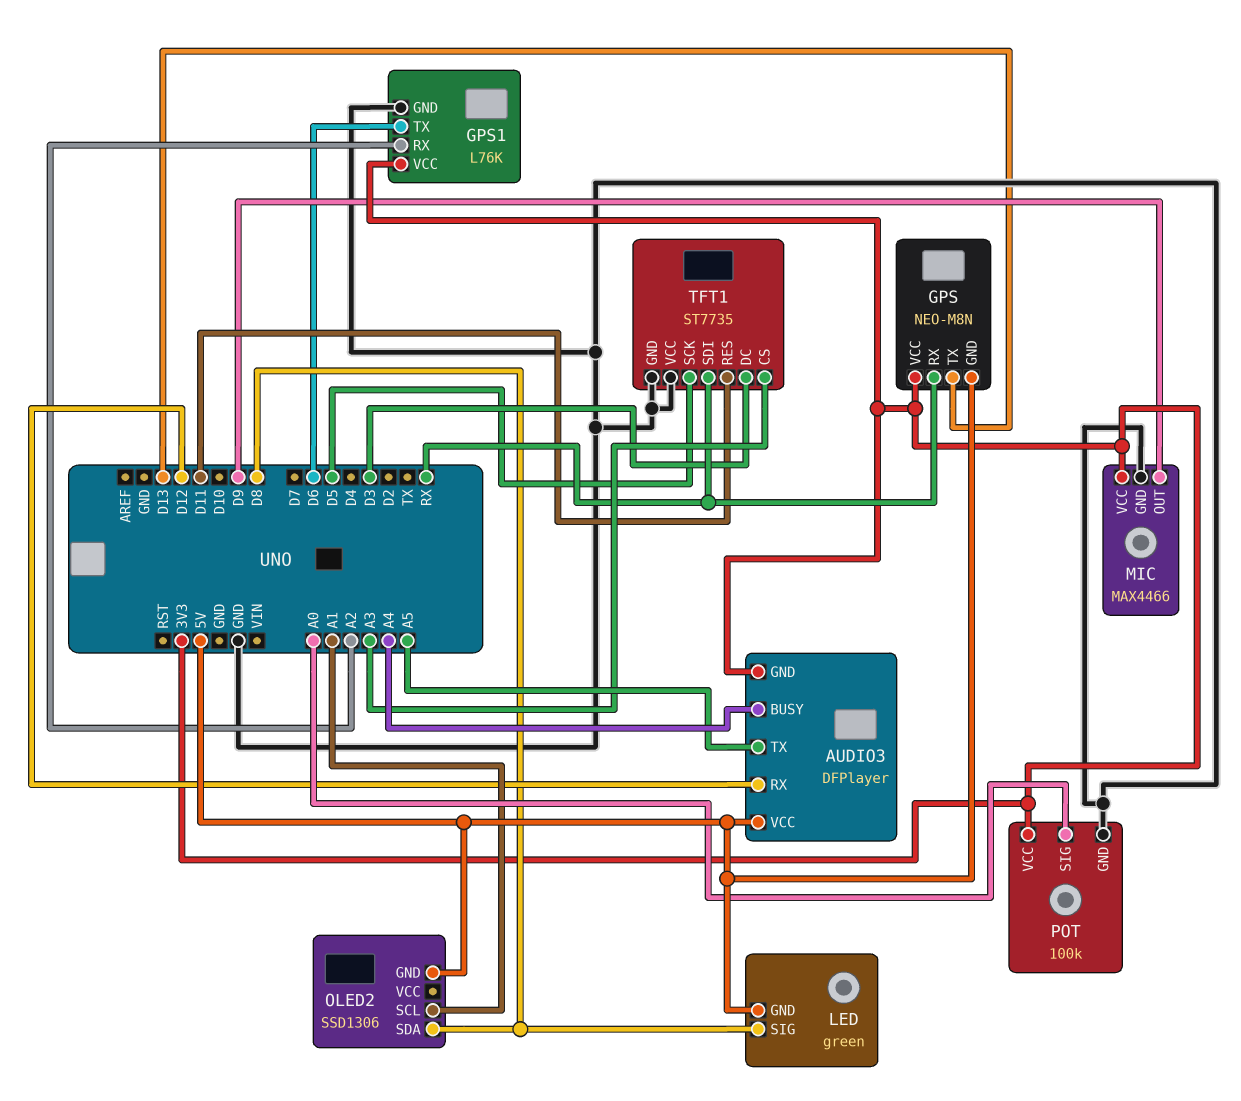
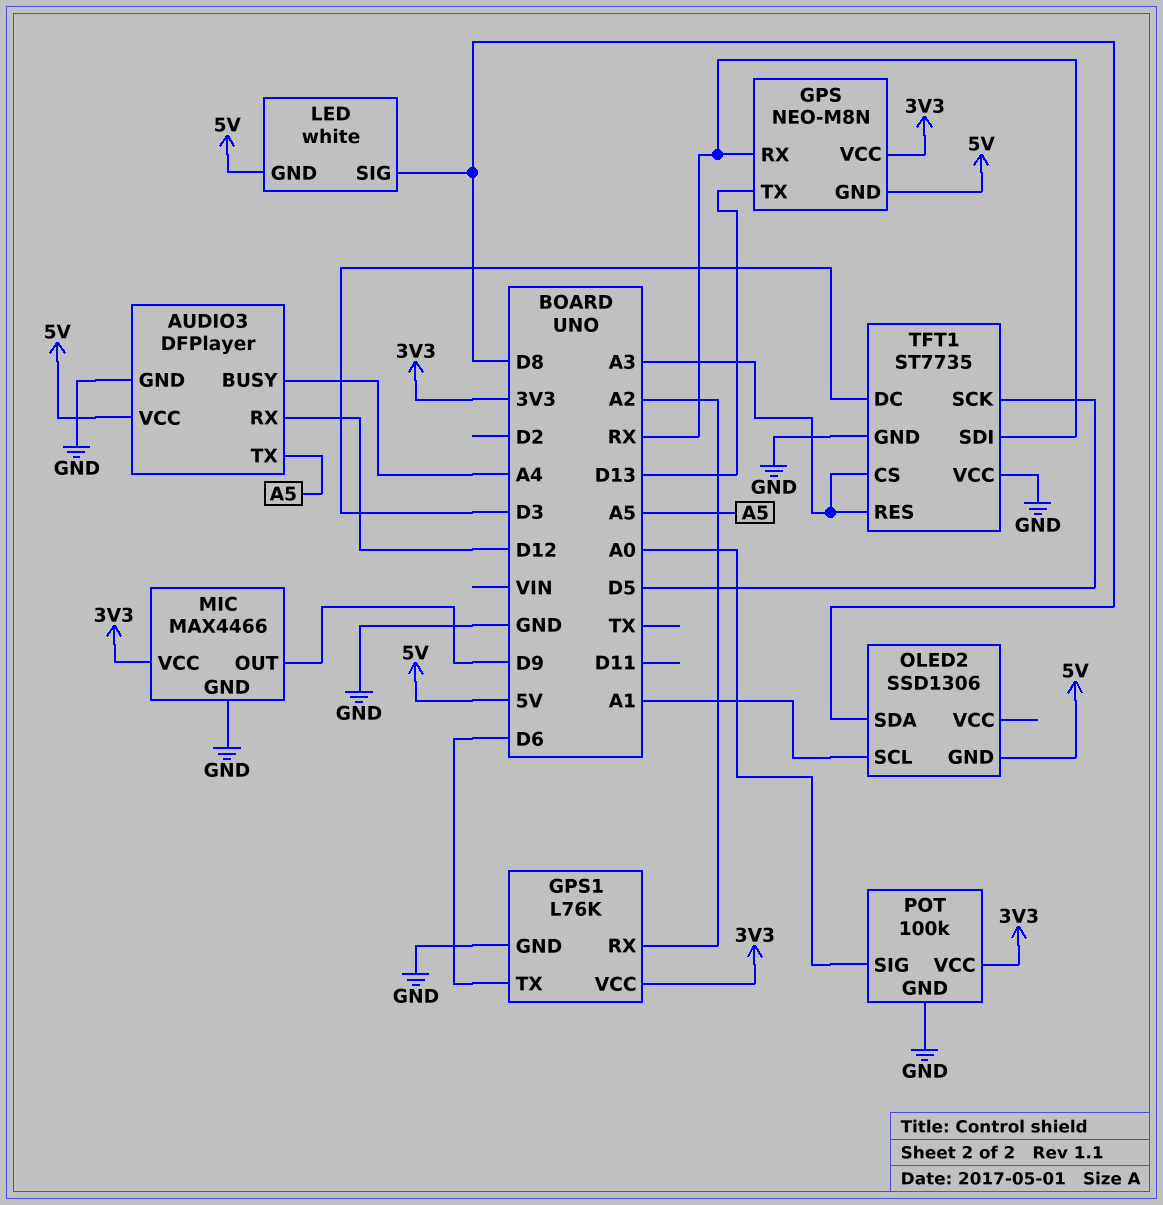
AUDIO3 pin GND: 3V3 -> GND
LED: green -> white
TFT1 pin RES: D11 -> A3

